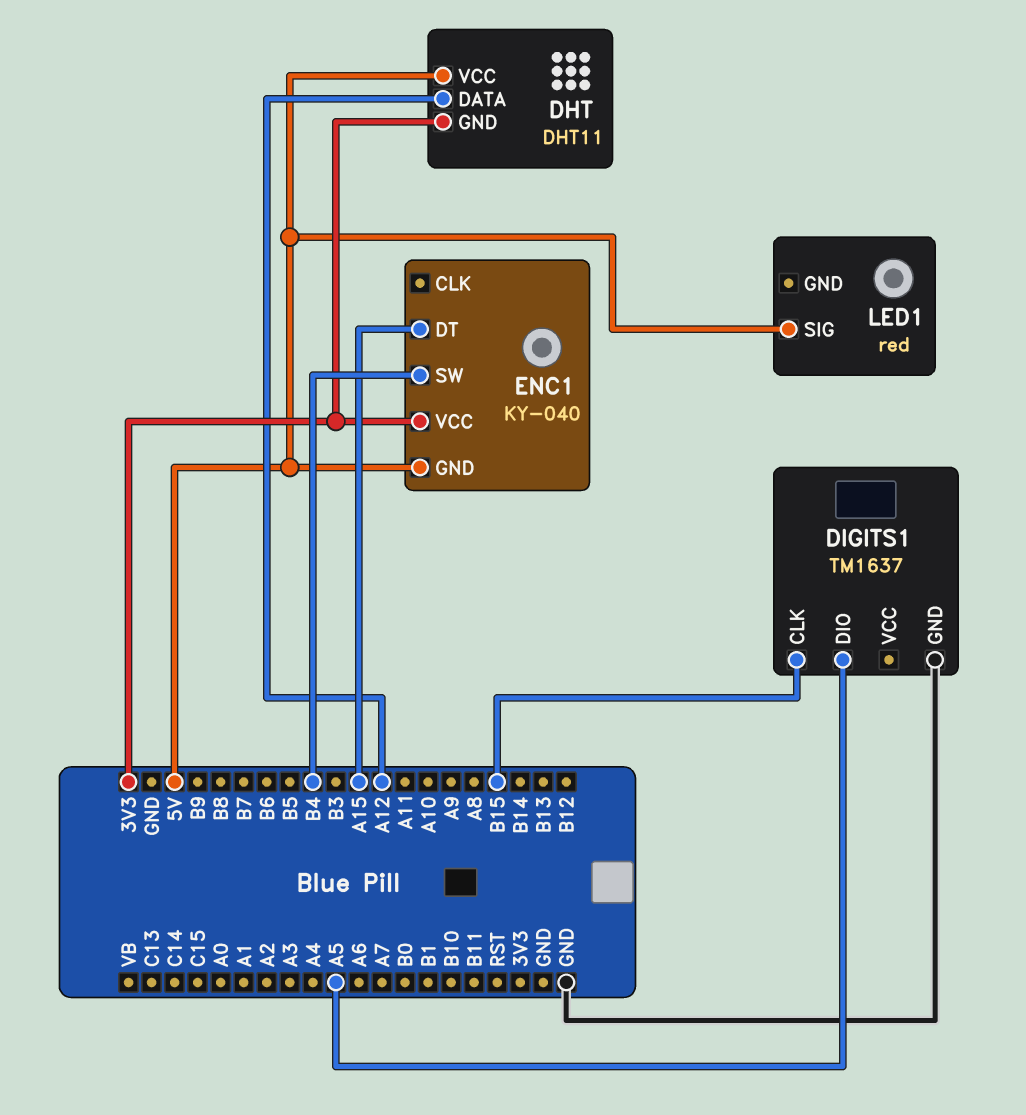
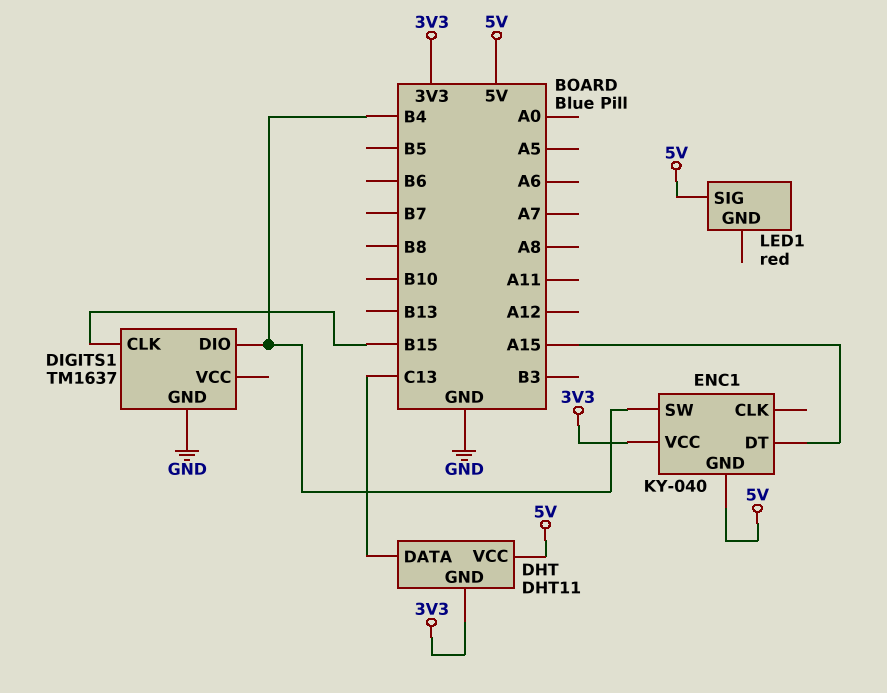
DHT pin DATA: A12 -> C13
DIGITS1 pin DIO: A5 -> B4

